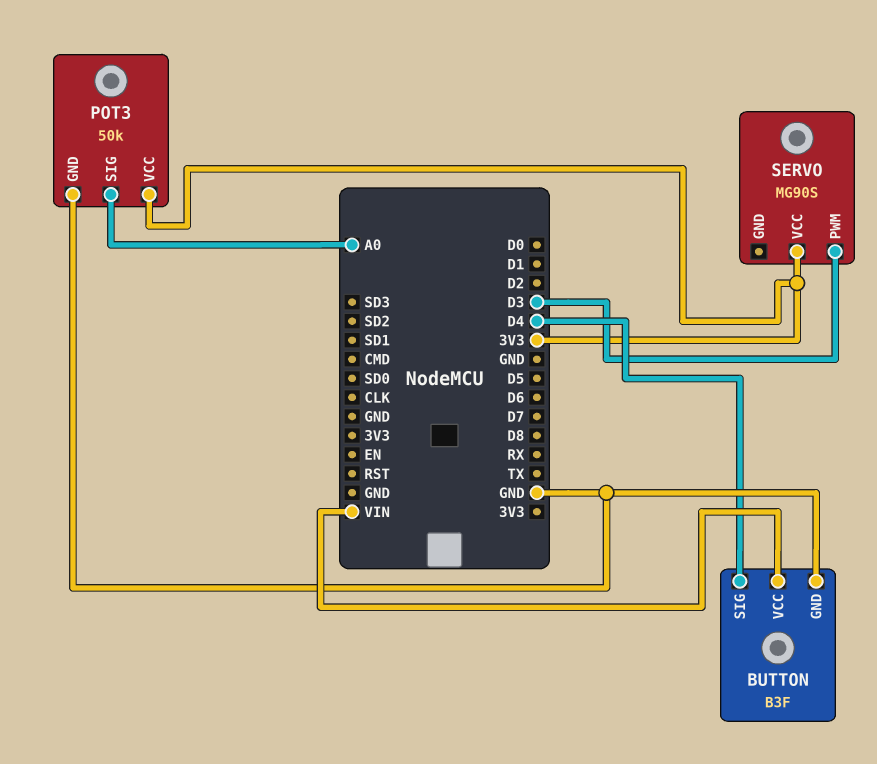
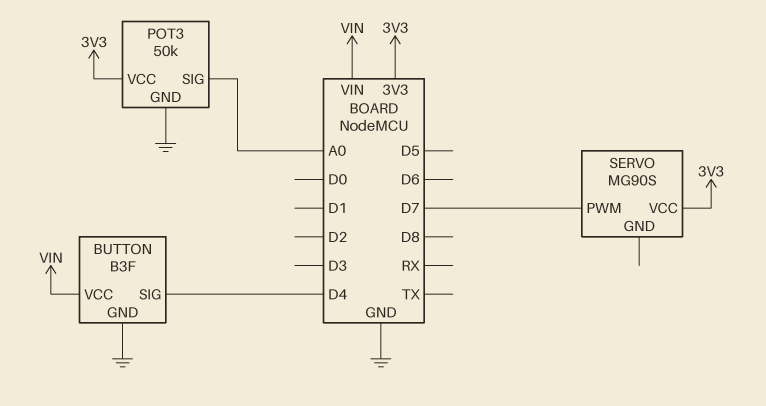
SERVO pin PWM: D3 -> D7

